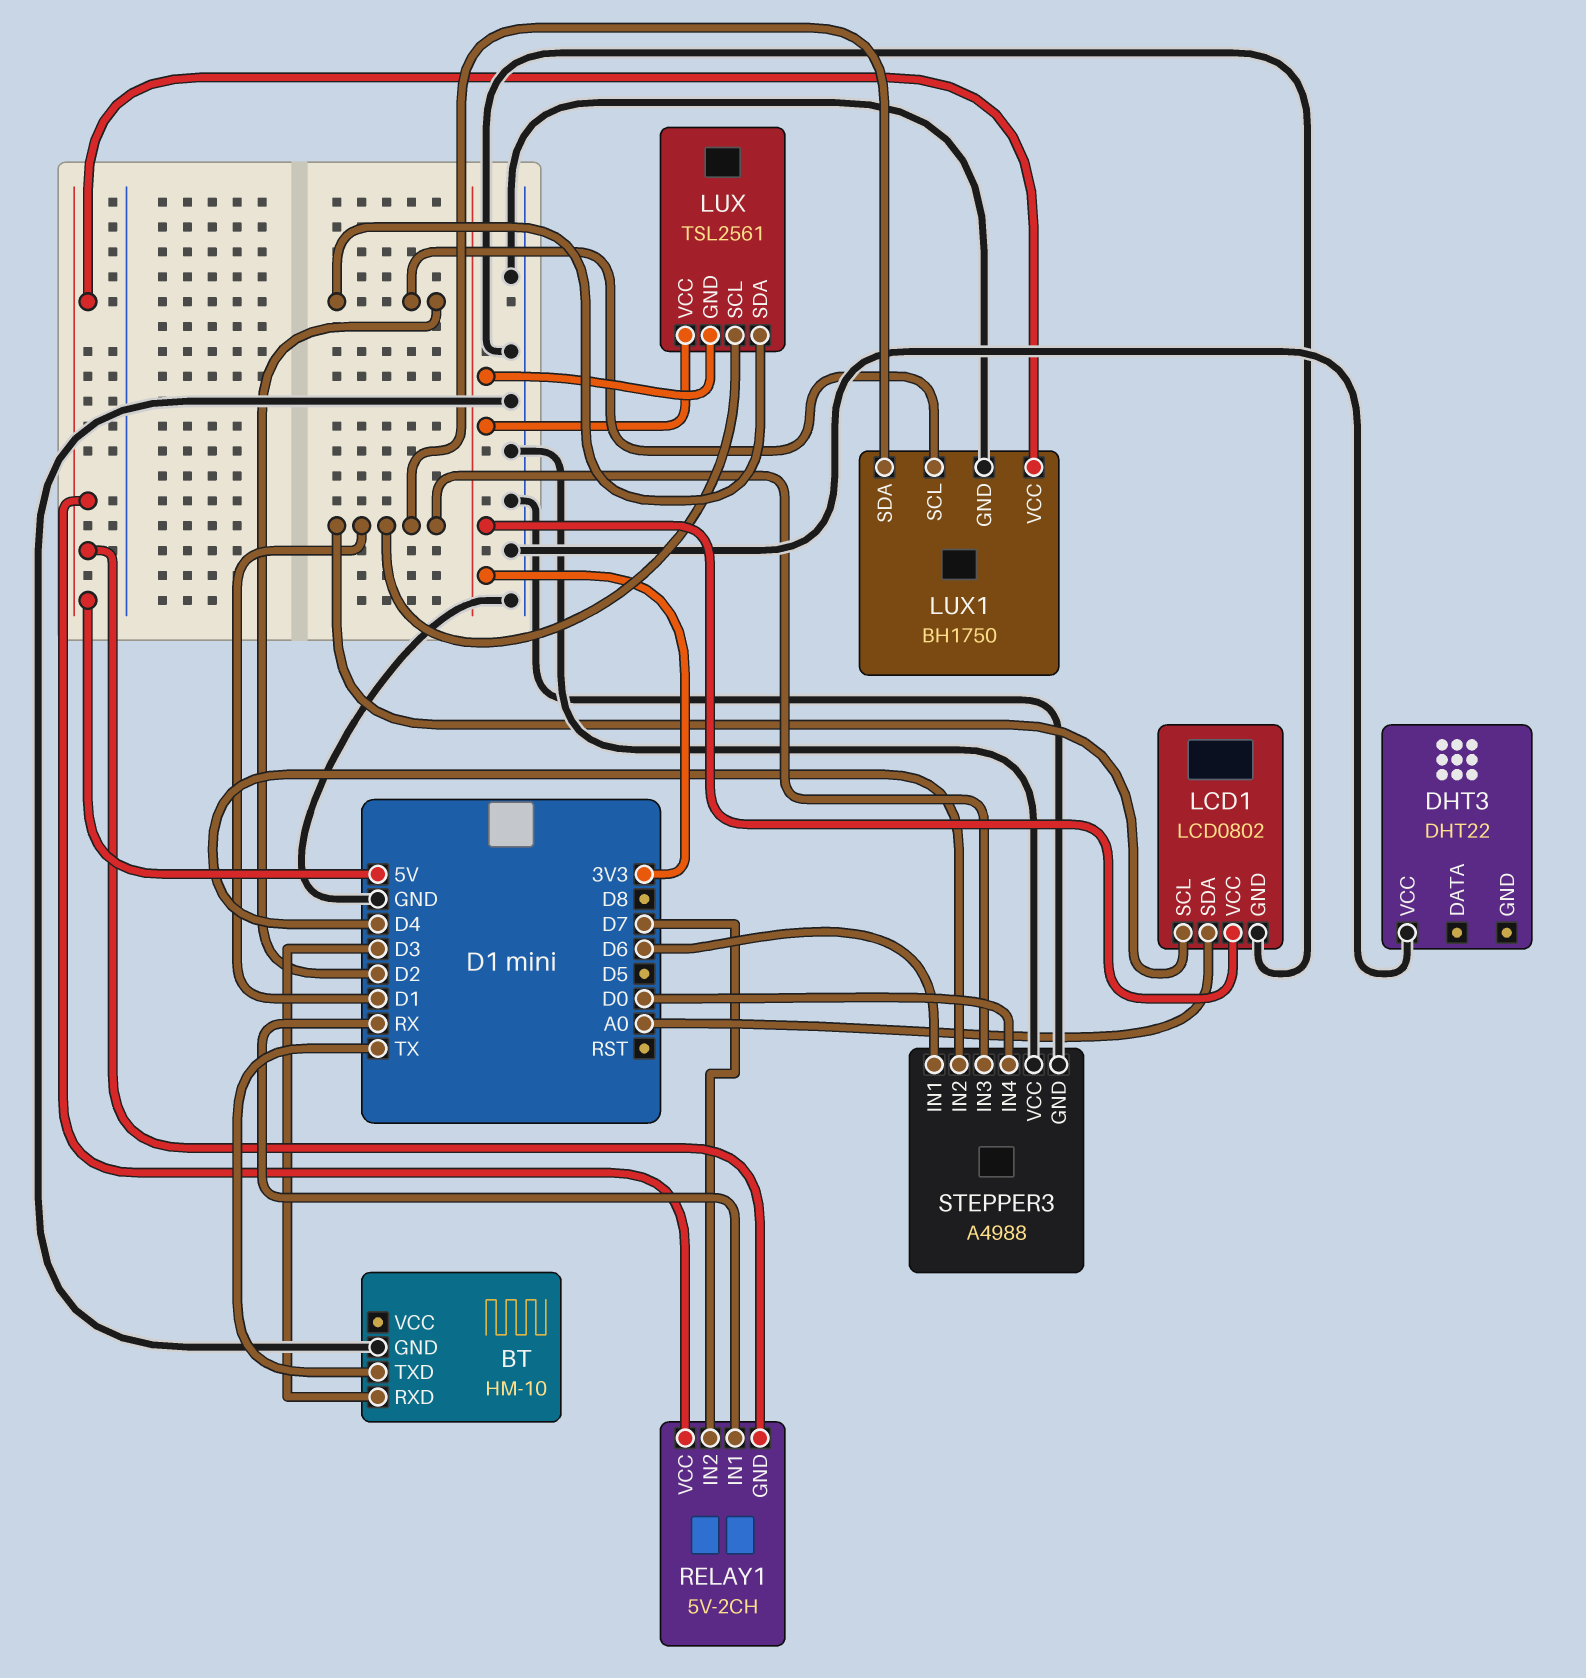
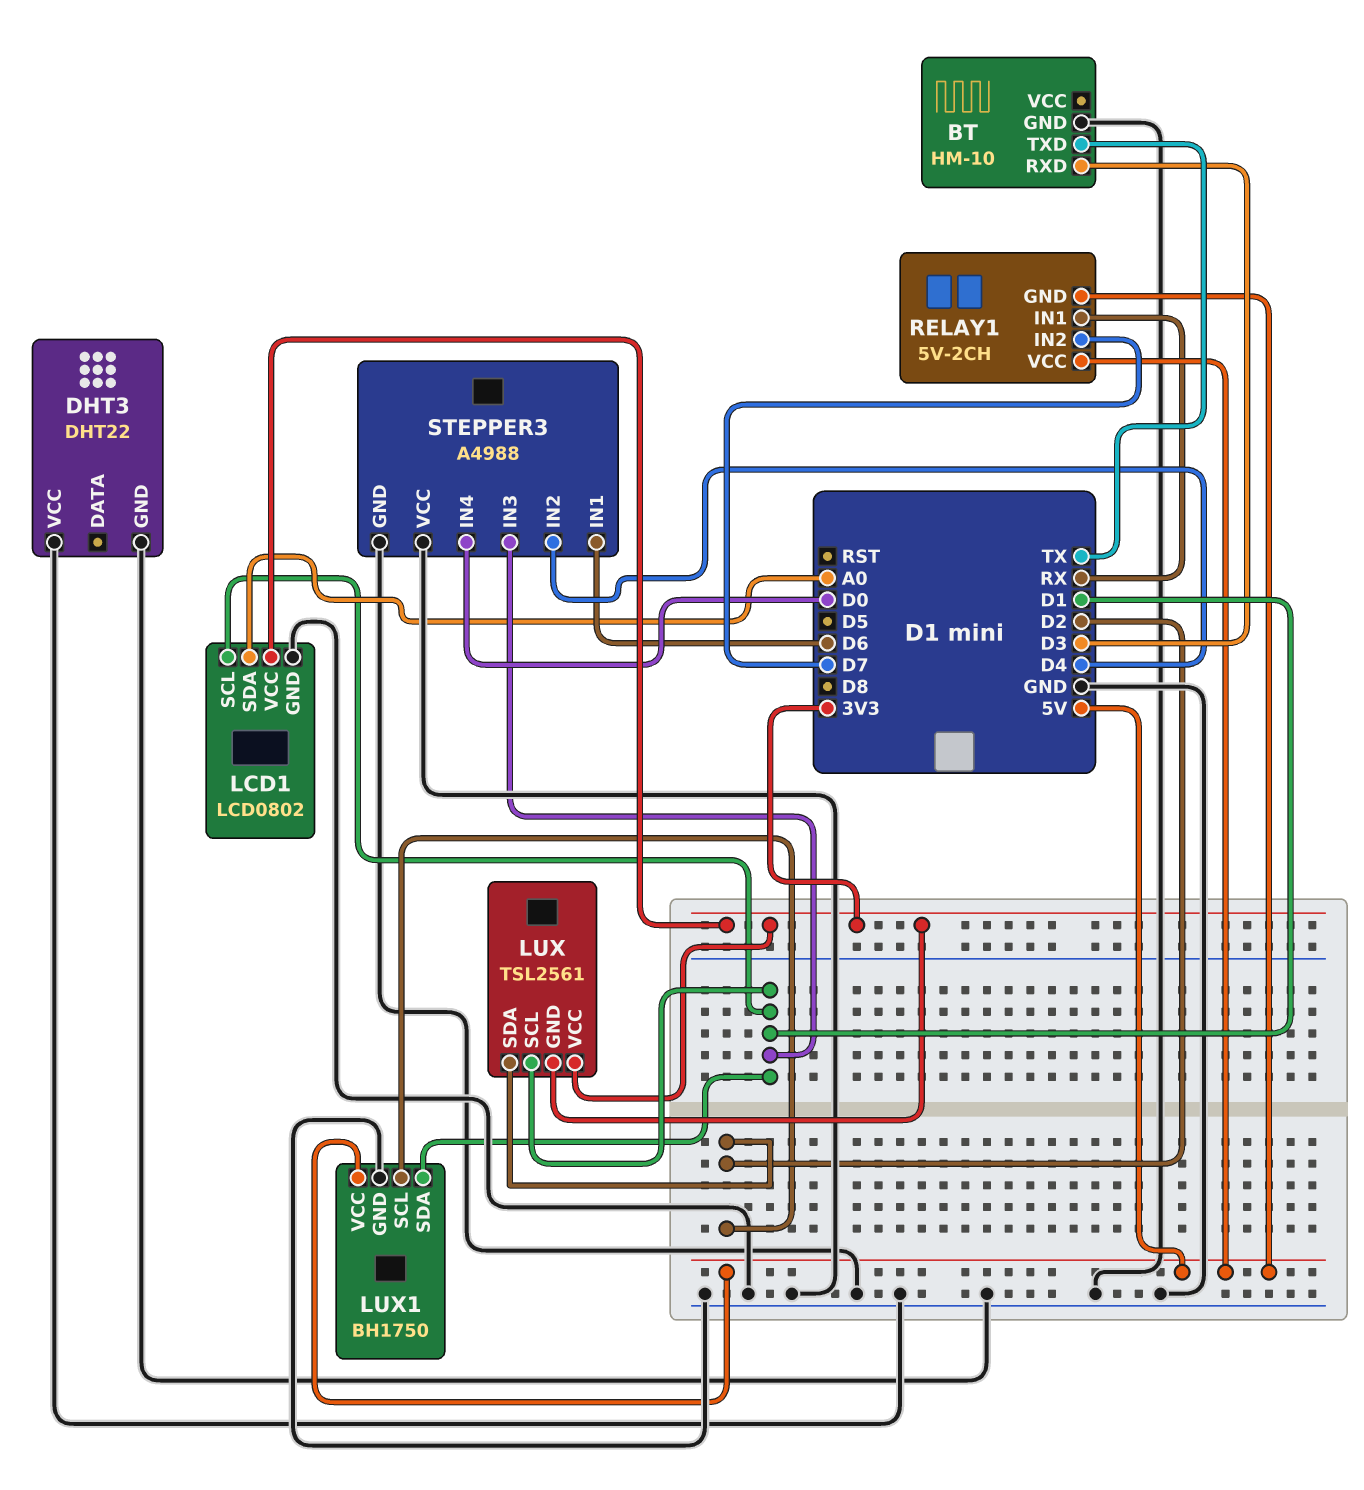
DHT3 pin GND: none -> GND

